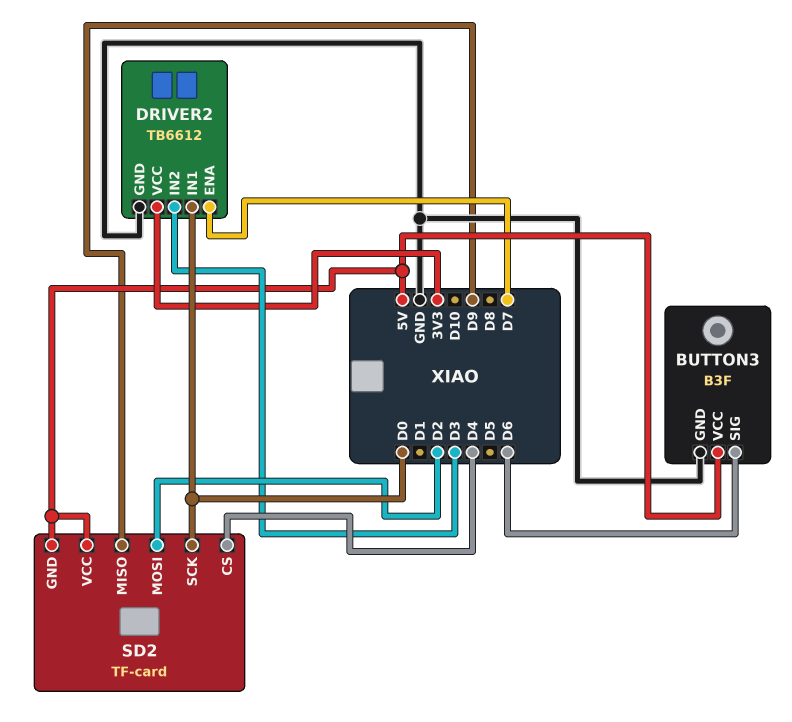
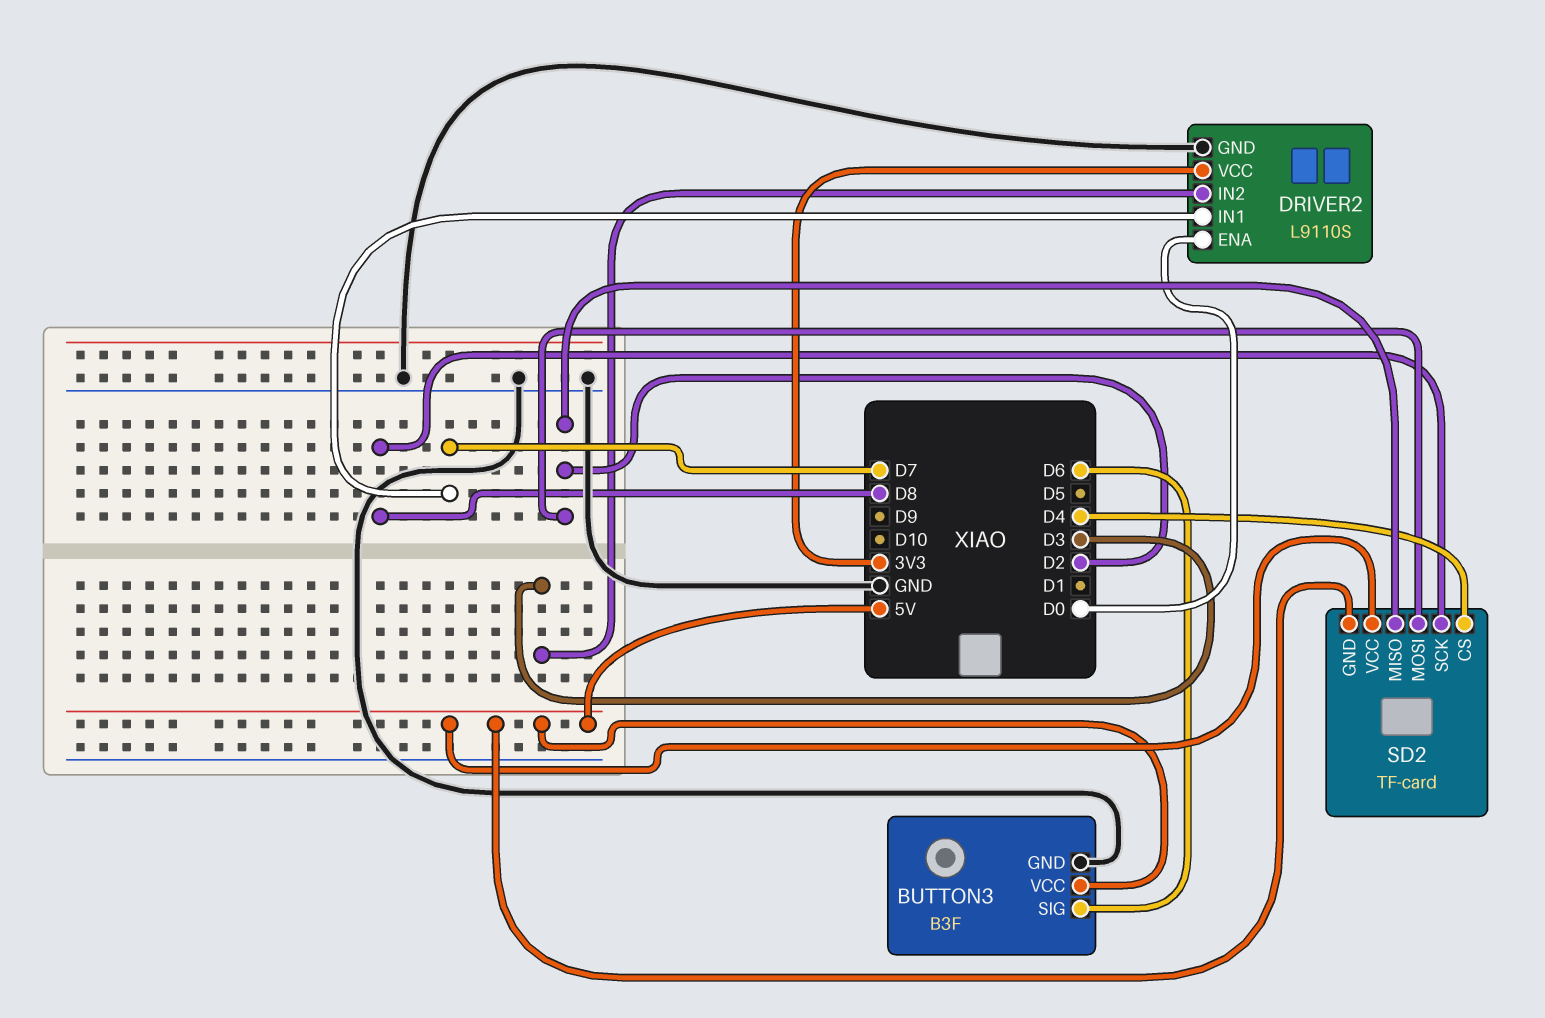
DRIVER2: TB6612 -> L9110S
DRIVER2 pin ENA: D7 -> D0
DRIVER2 pin IN1: D0 -> D7
SD2 pin MISO: D9 -> D2
SD2 pin SCK: D0 -> D8

